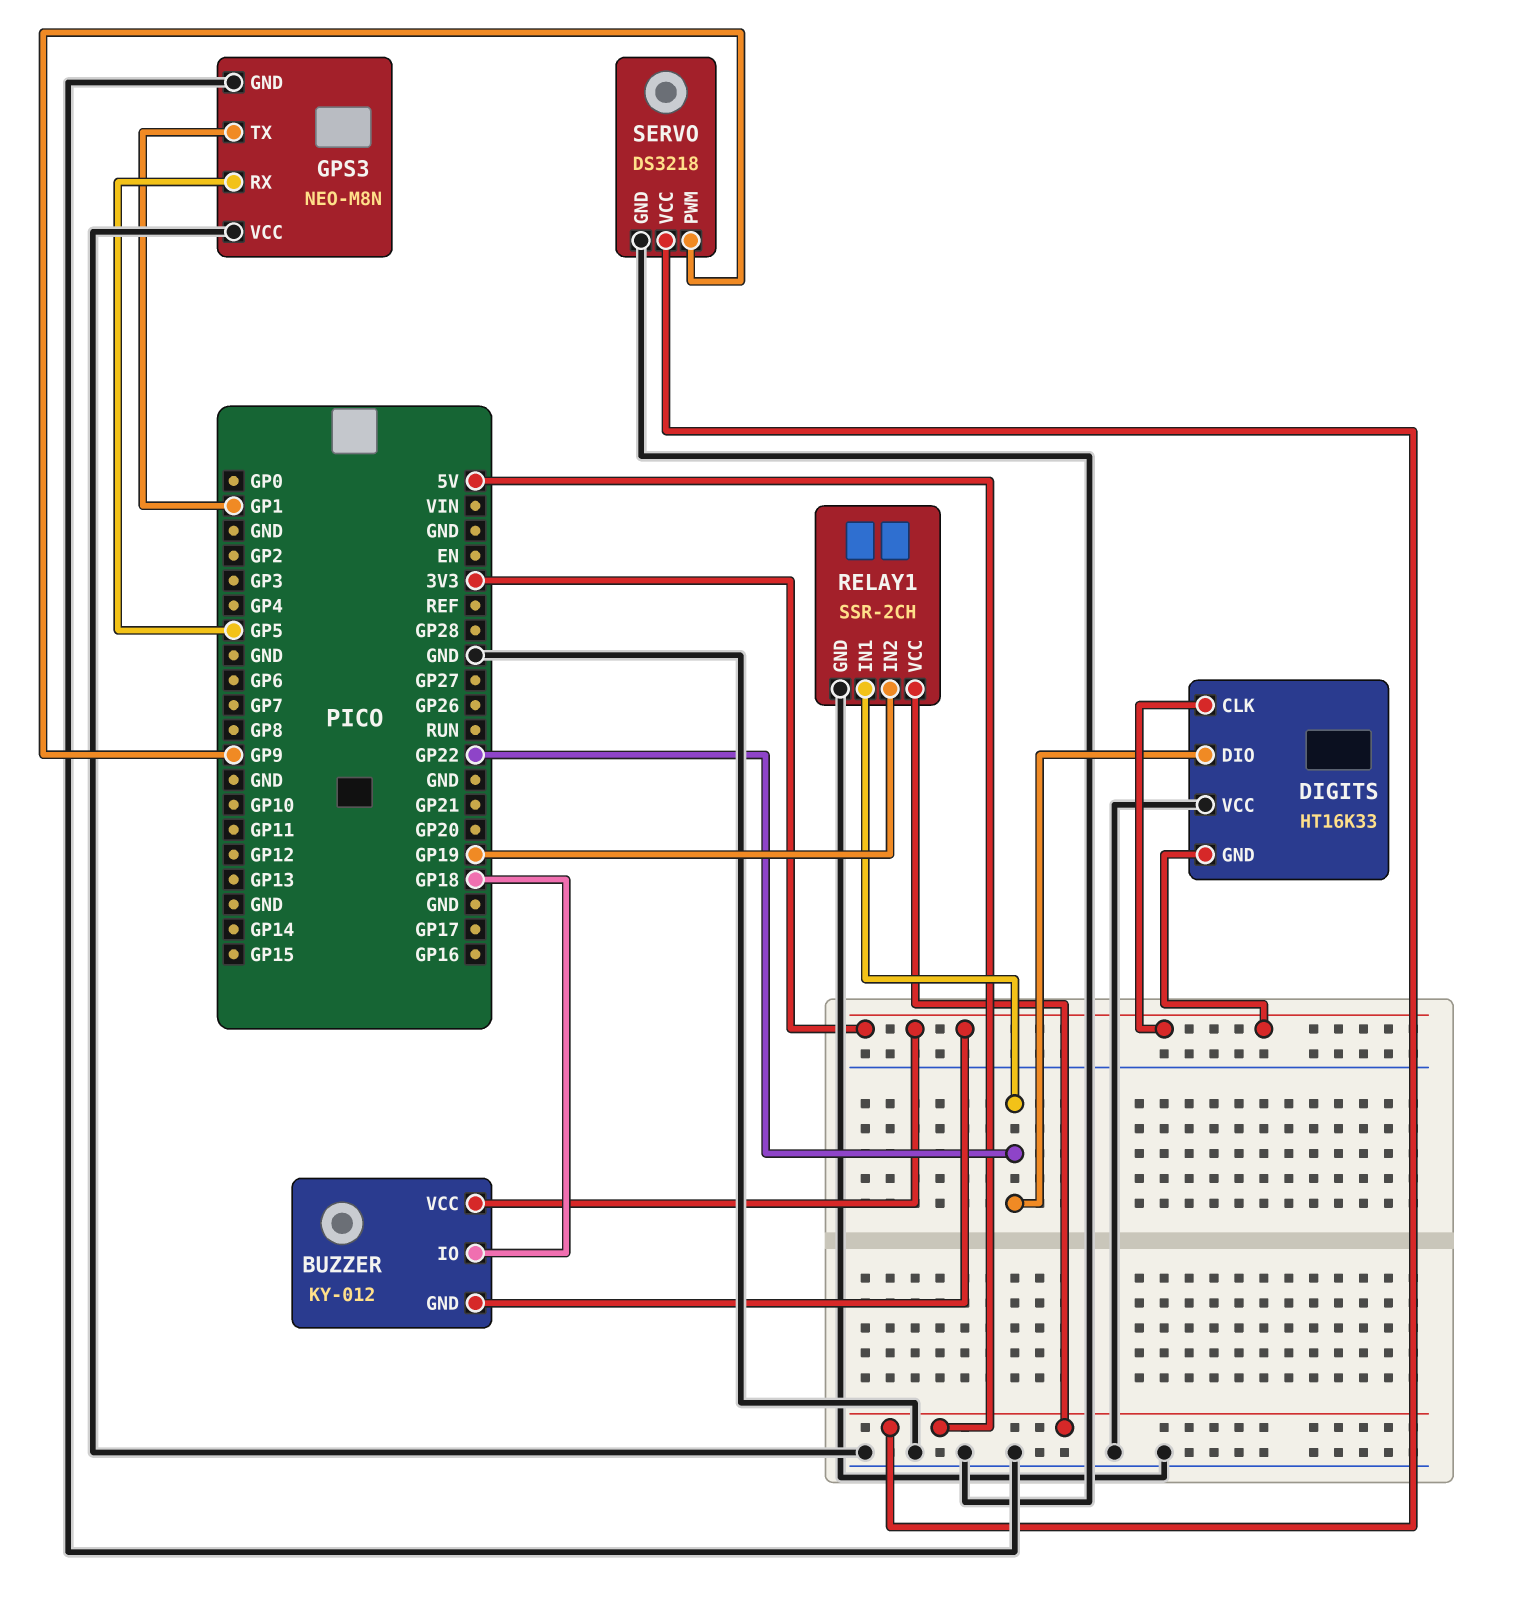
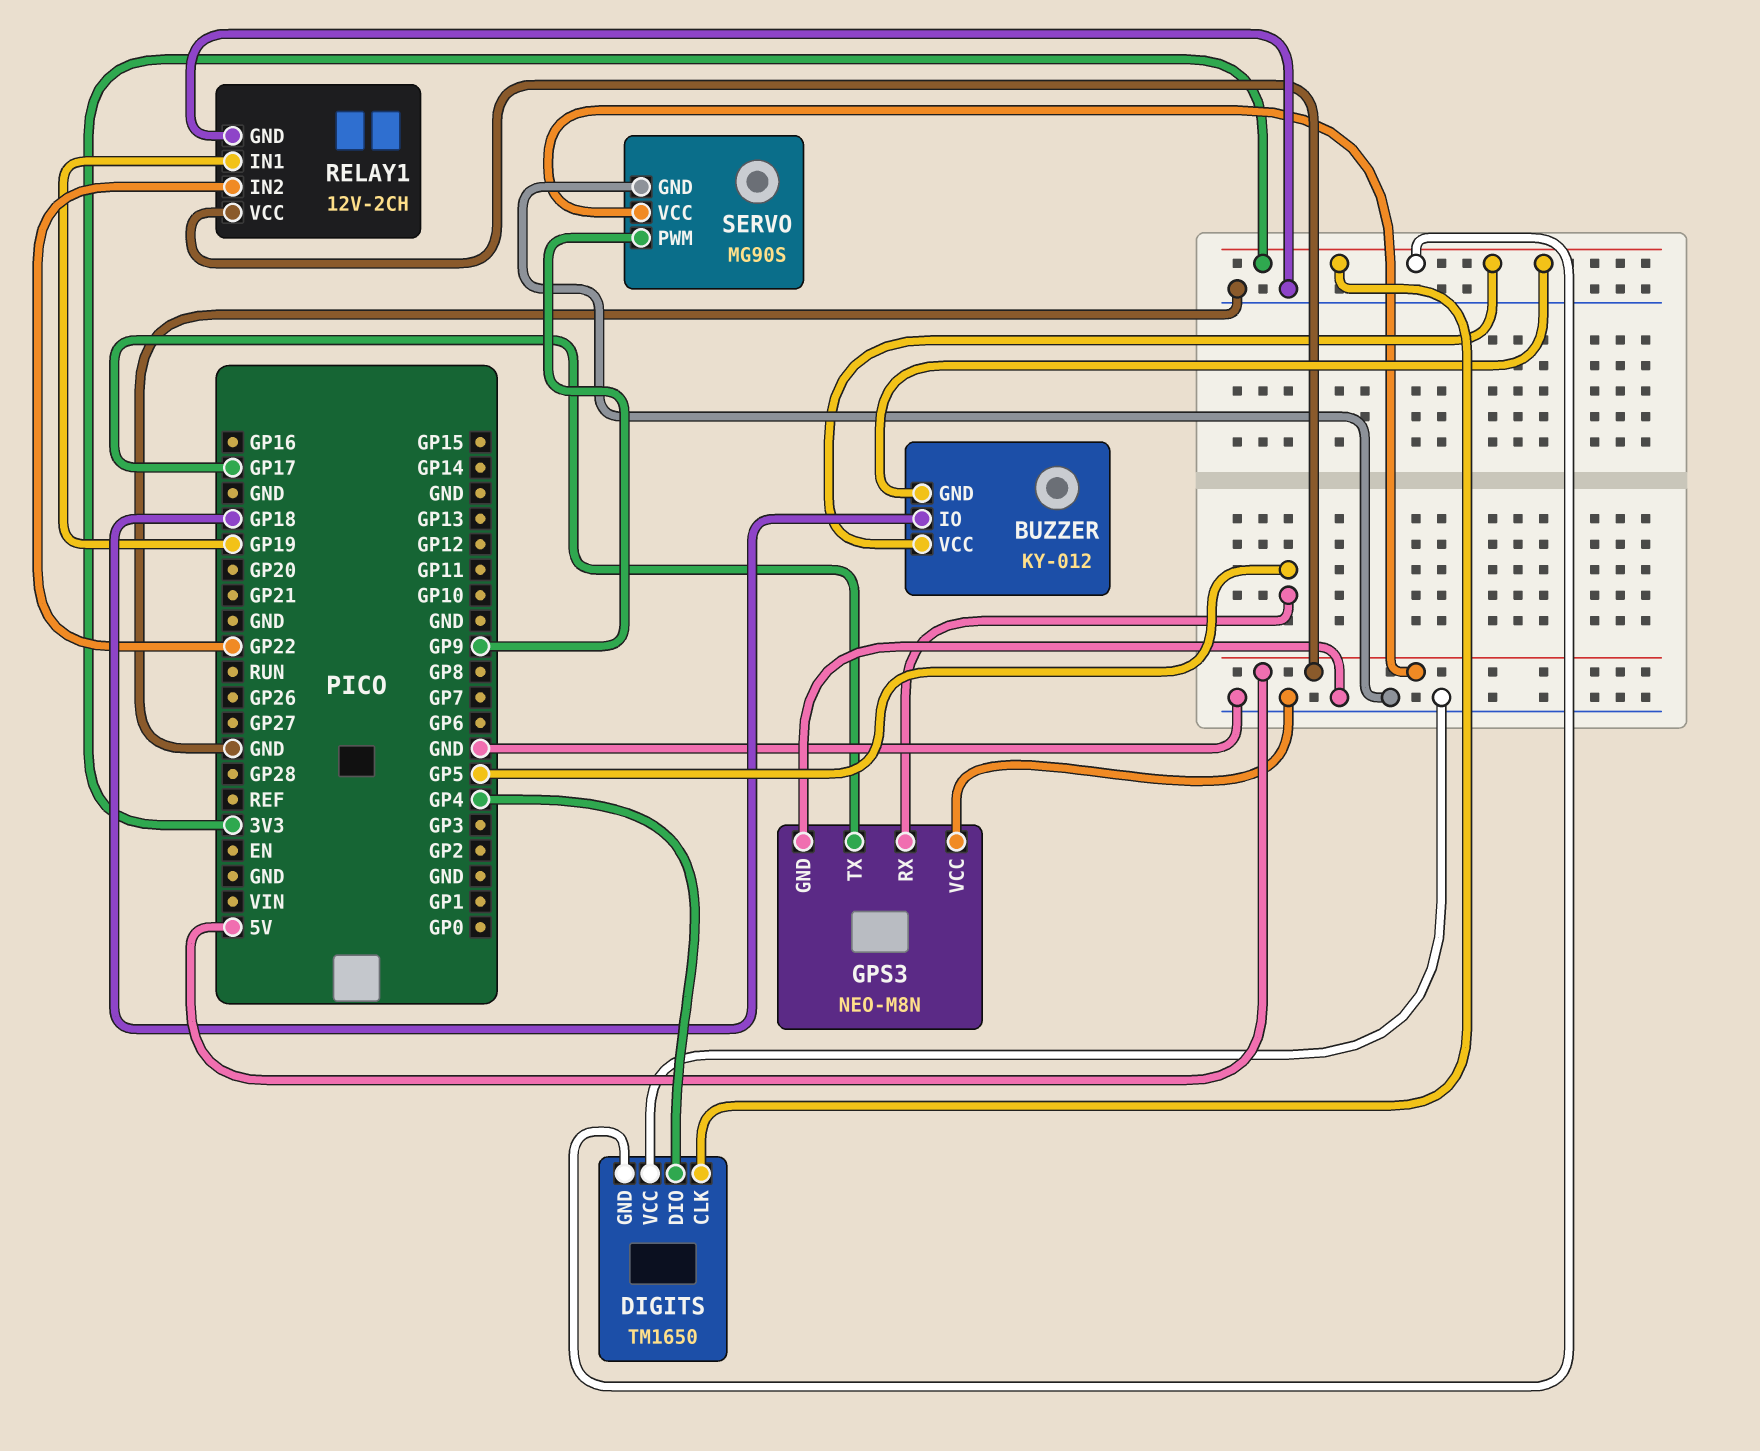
DIGITS: HT16K33 -> TM1650
DIGITS pin DIO: GP22 -> GP4
GPS3 pin TX: GP1 -> GP17
RELAY1: SSR-2CH -> 12V-2CH
RELAY1 pin IN1: GP22 -> GP19
RELAY1 pin IN2: GP19 -> GP22
SERVO: DS3218 -> MG90S

